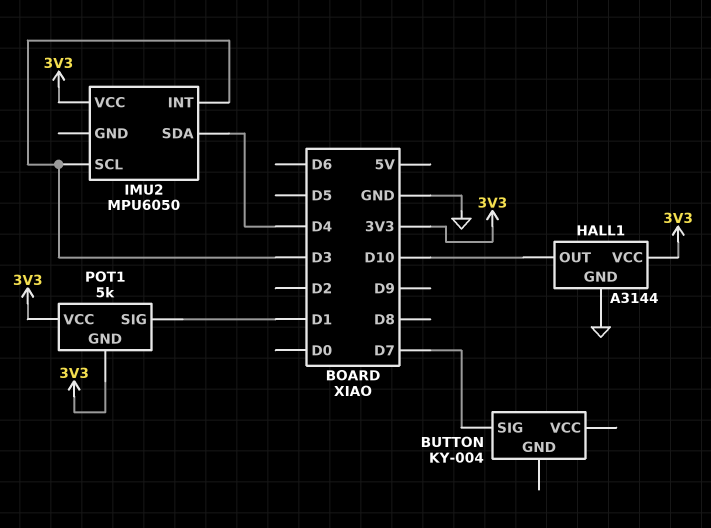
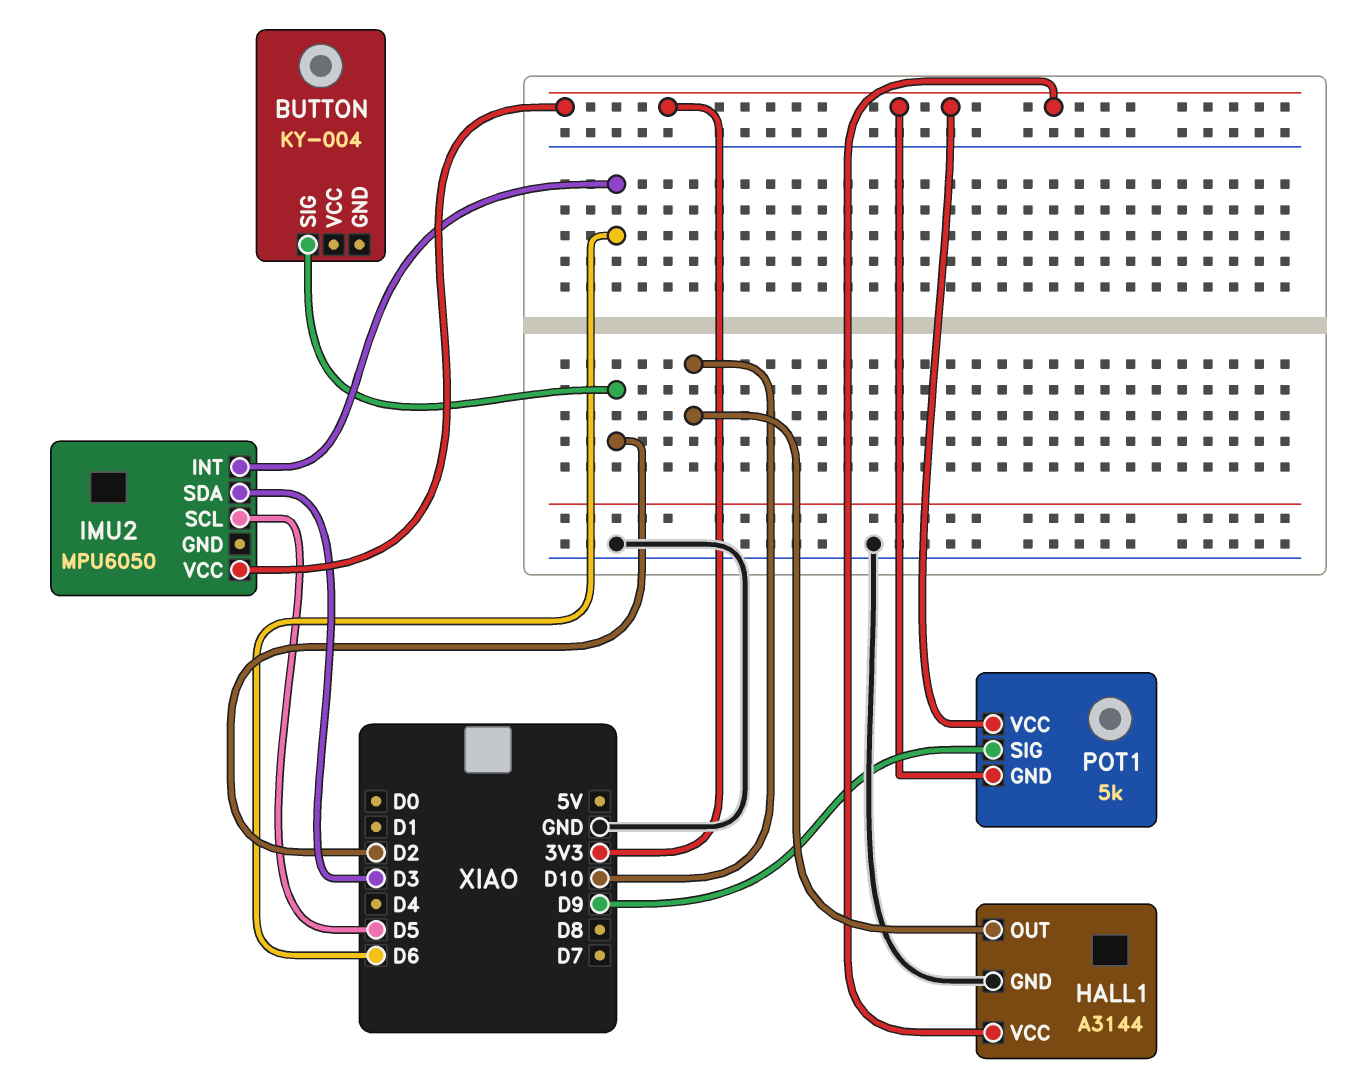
BUTTON pin SIG: D7 -> D2
IMU2 pin INT: D3 -> D6
IMU2 pin SCL: D3 -> D5
IMU2 pin SDA: D4 -> D3
POT1 pin SIG: D1 -> D9

